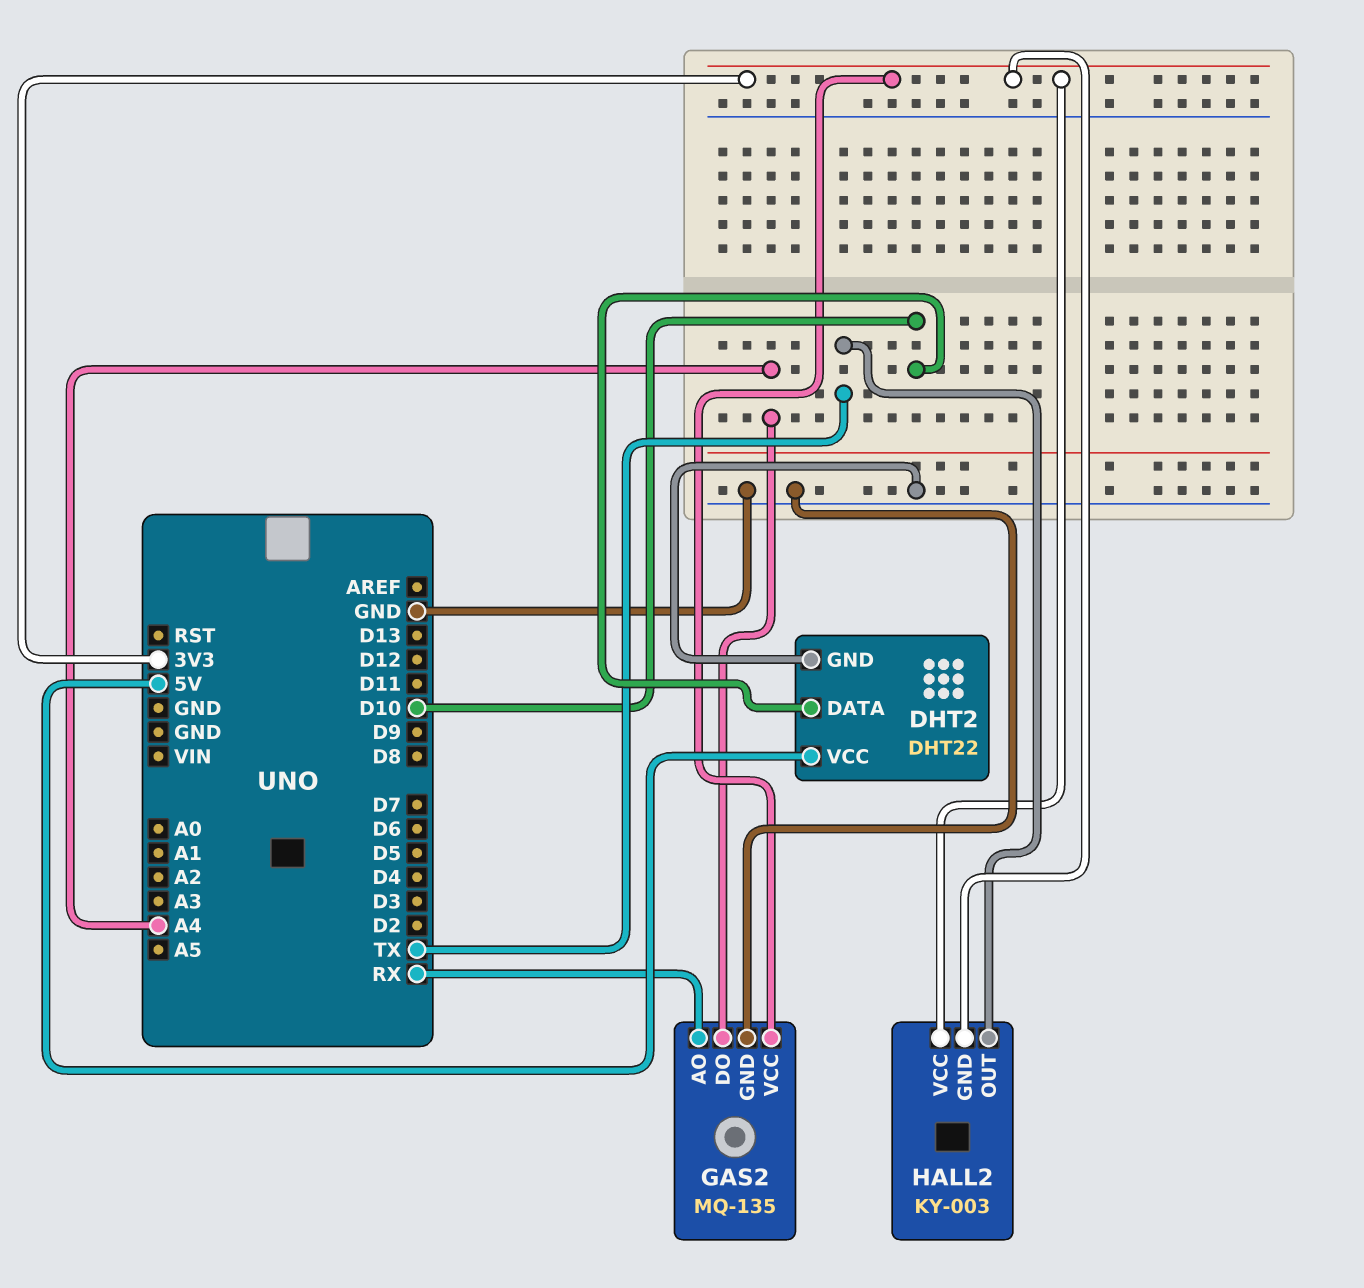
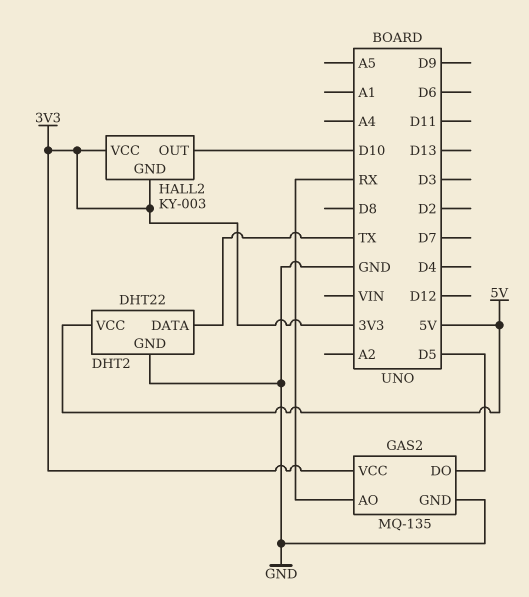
DHT2 pin DATA: D10 -> TX
GAS2 pin DO: A4 -> D5
HALL2 pin OUT: TX -> D10

